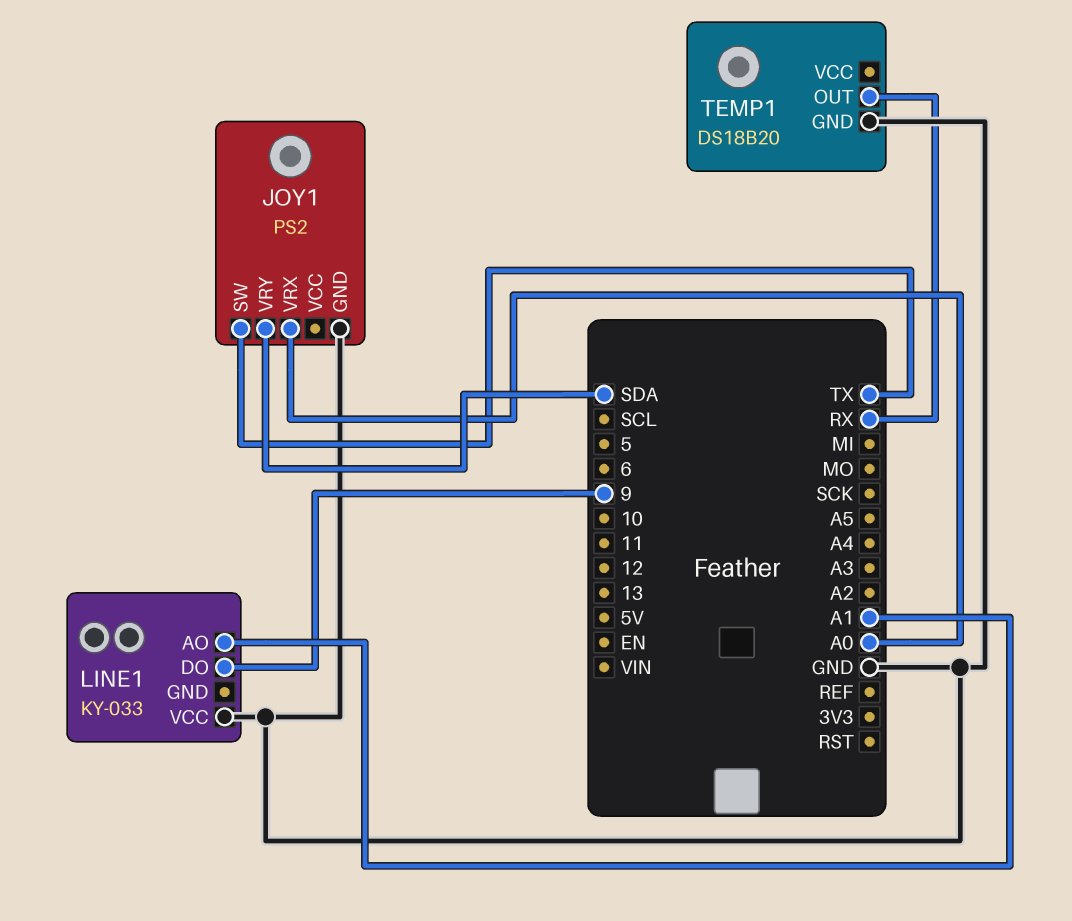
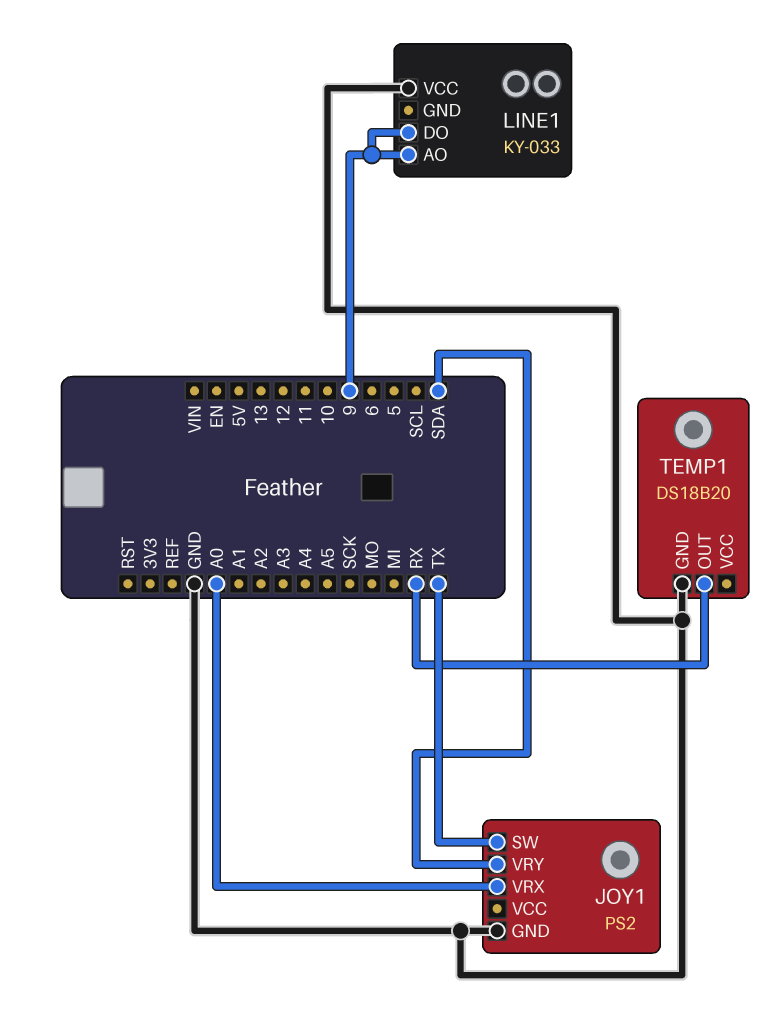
LINE1 pin AO: A1 -> 9

